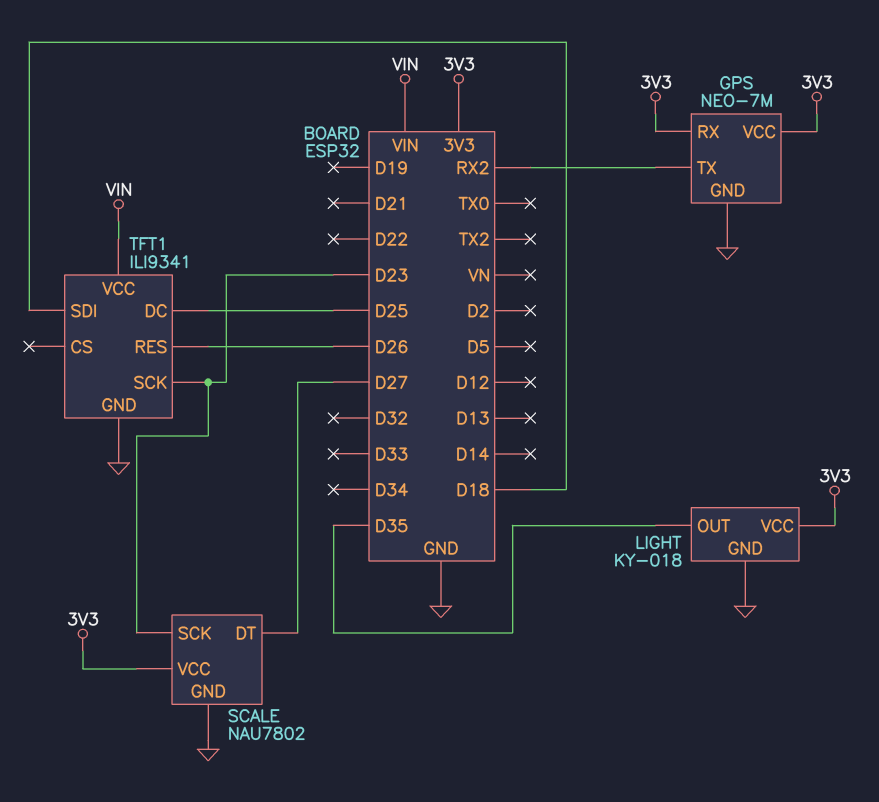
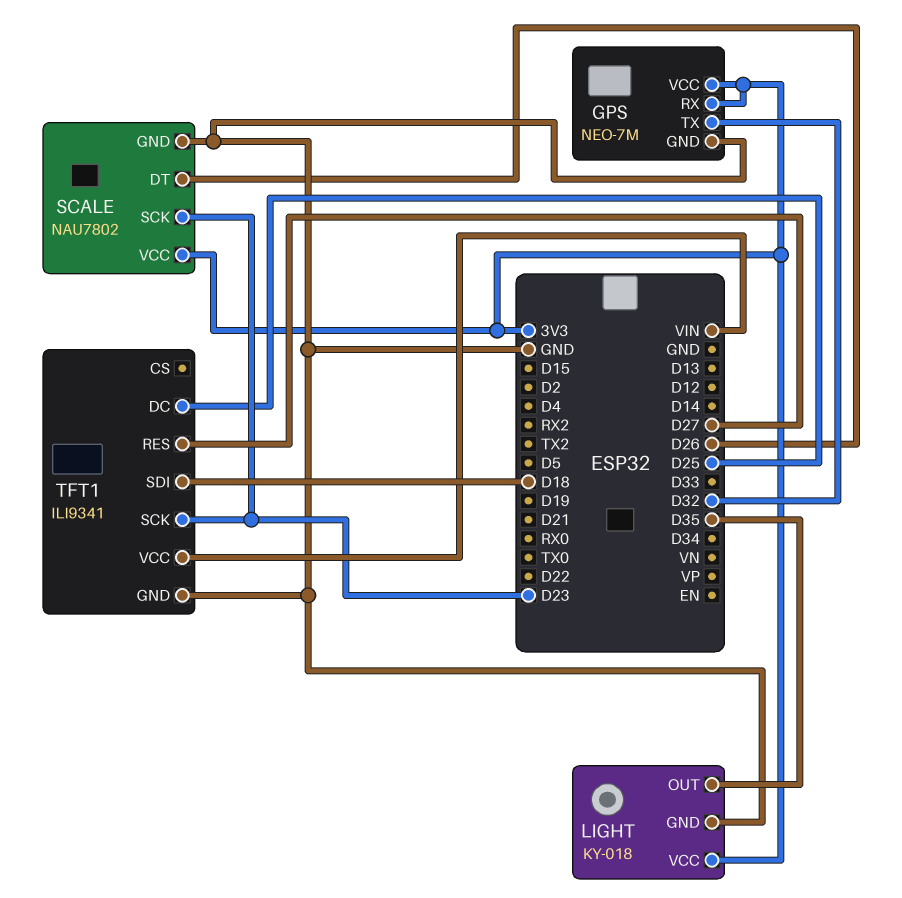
GPS pin TX: RX2 -> D32
SCALE pin DT: D27 -> D26
TFT1 pin RES: D26 -> D27

